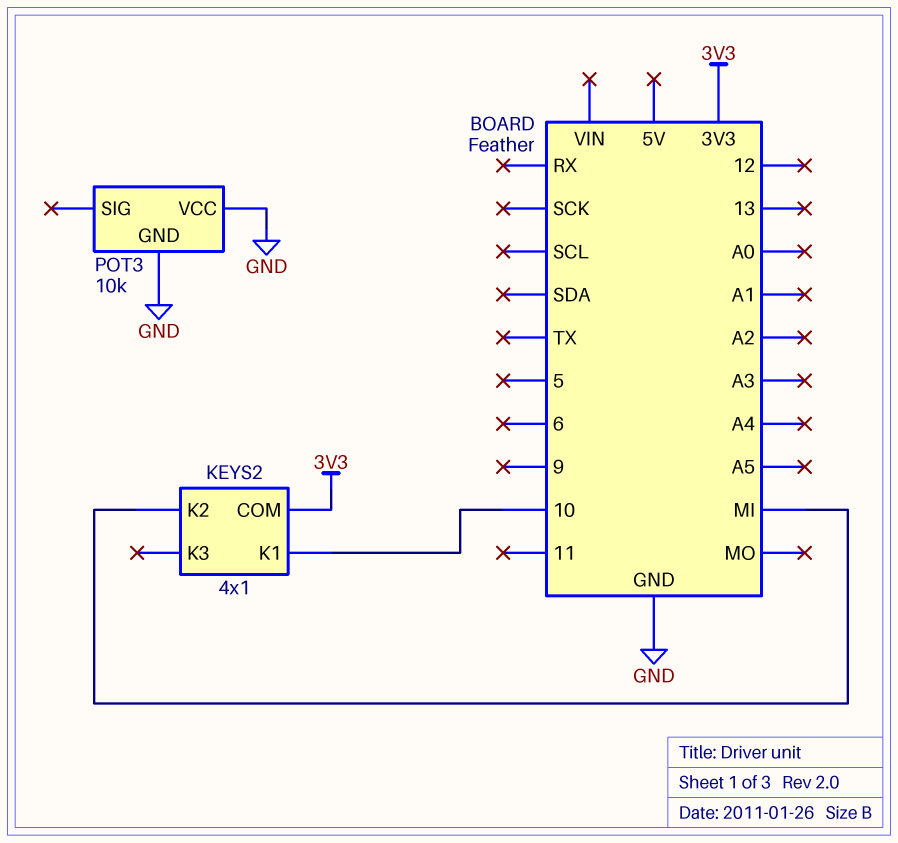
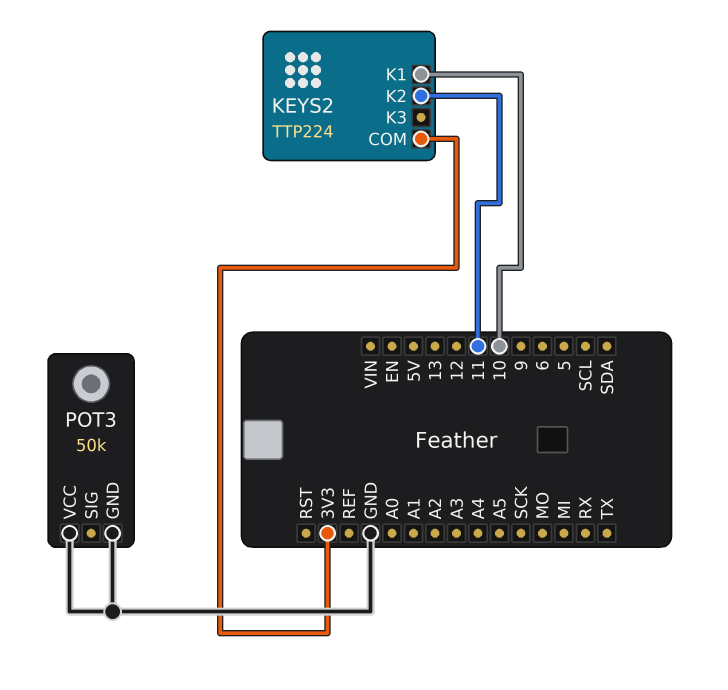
KEYS2: 4x1 -> TTP224
KEYS2 pin K2: MI -> 11
POT3: 10k -> 50k

